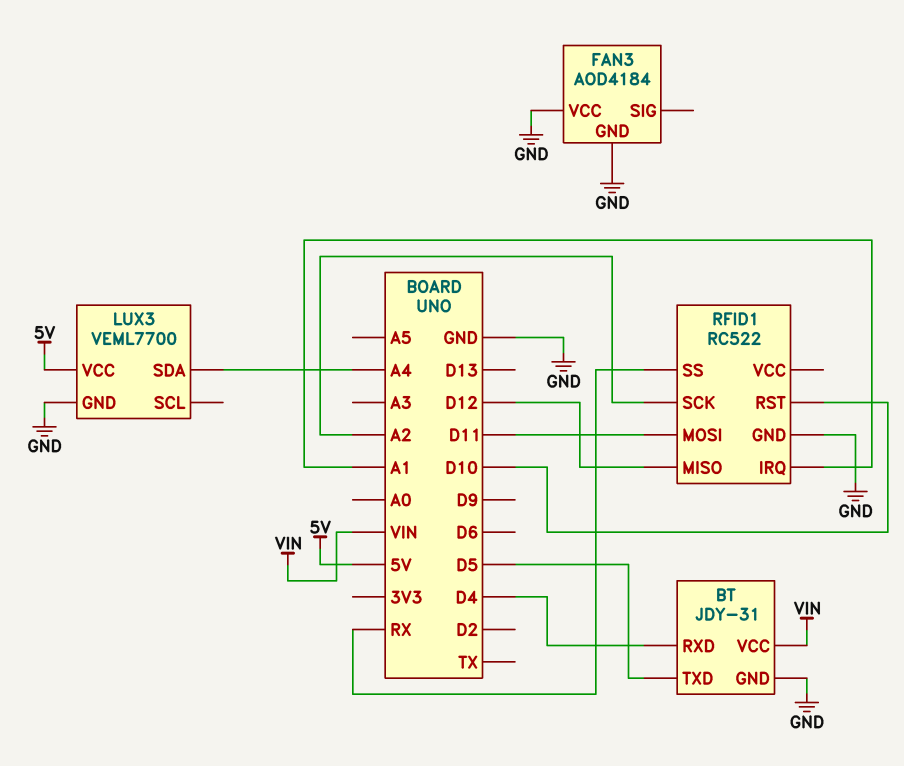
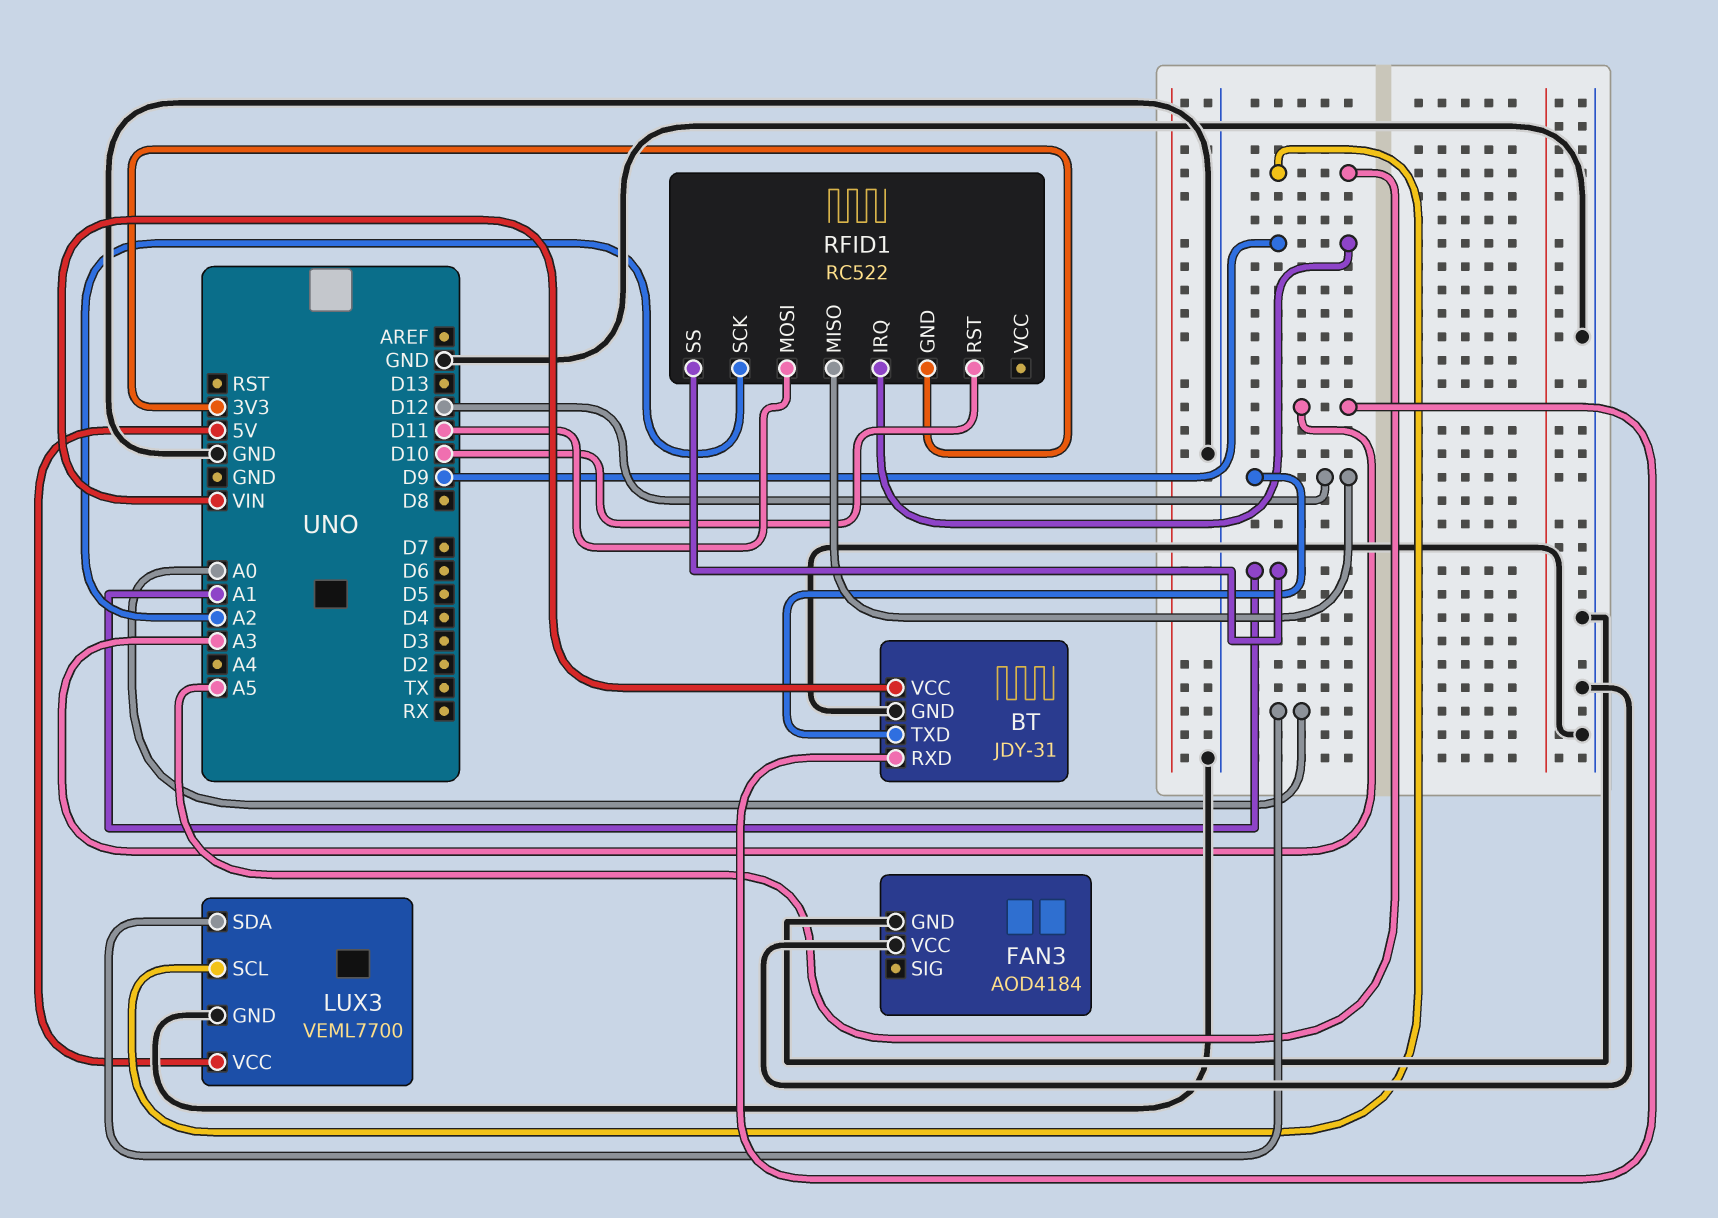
BT pin RXD: D4 -> A3
BT pin TXD: D5 -> D12
LUX3 pin SCL: none -> A5
LUX3 pin SDA: A4 -> A0
RFID1 pin GND: GND -> 3V3
RFID1 pin IRQ: A1 -> D9
RFID1 pin SS: RX -> A1

